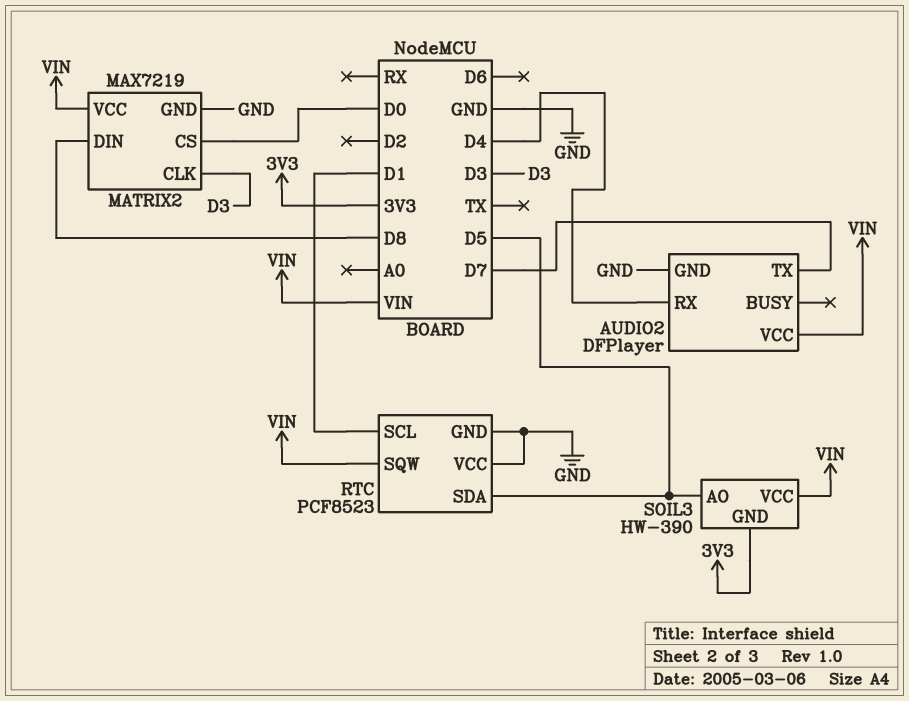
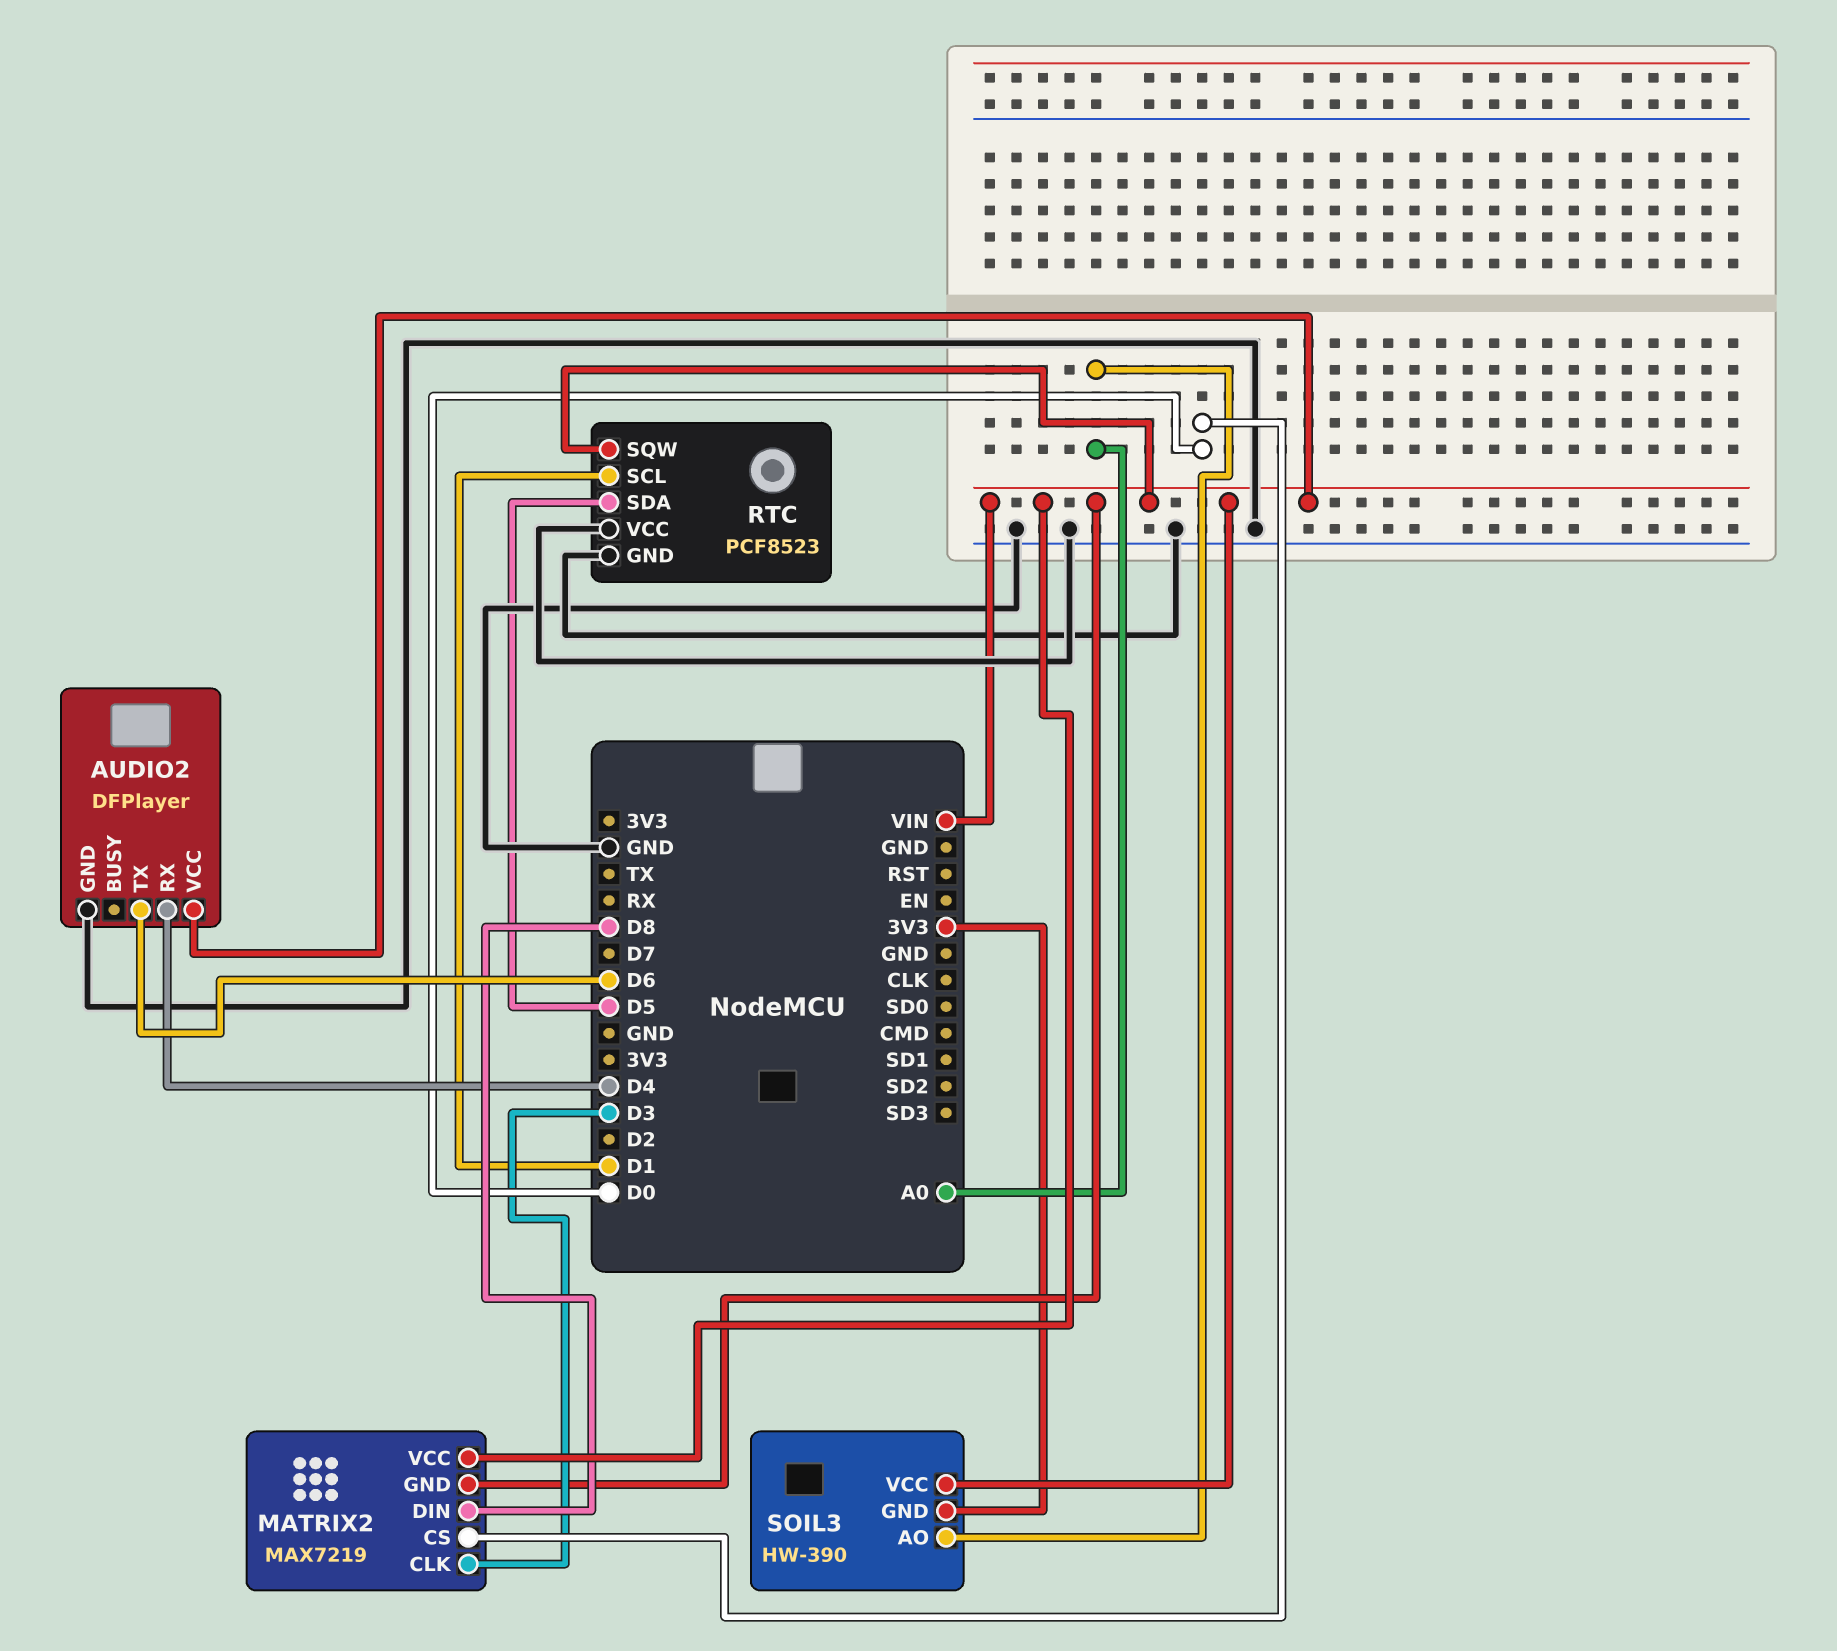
AUDIO2 pin TX: D7 -> D6
MATRIX2 pin GND: GND -> VIN
SOIL3 pin AO: D5 -> A0

